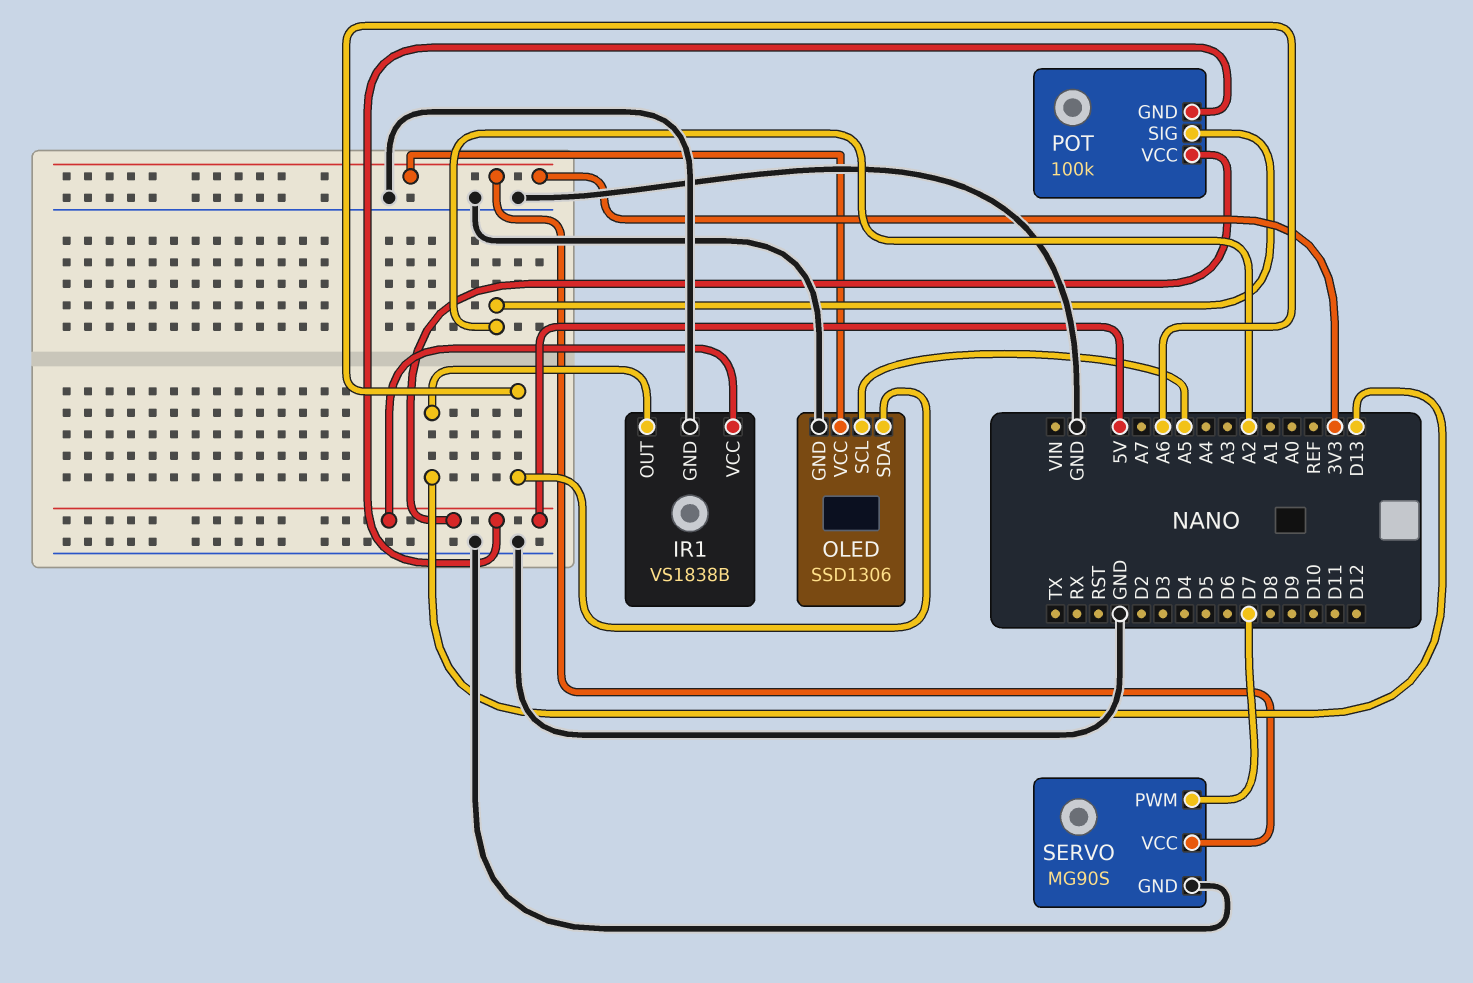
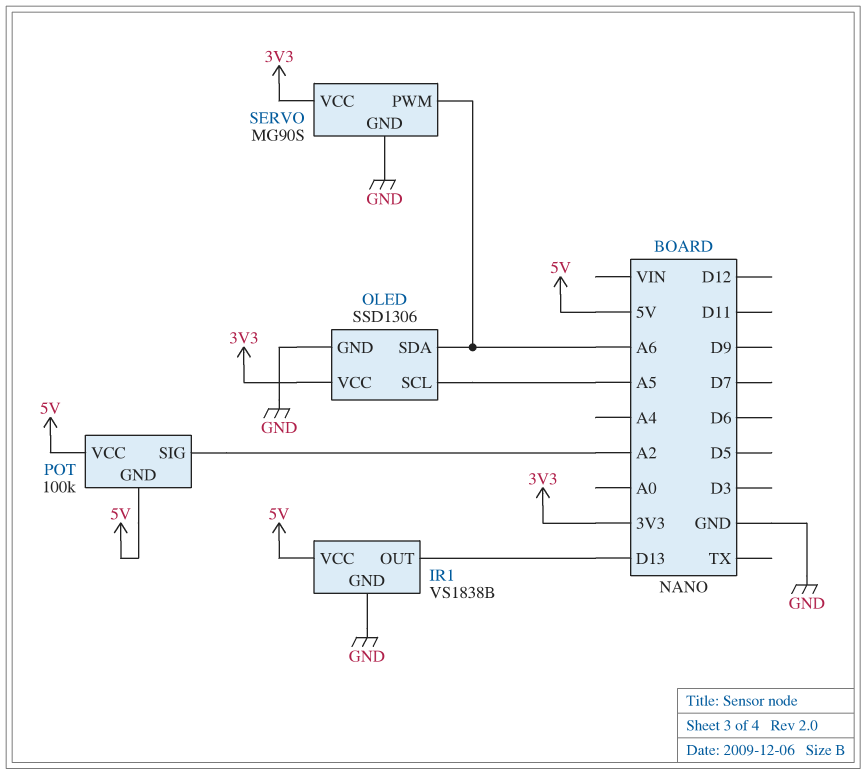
SERVO pin PWM: D7 -> A6

